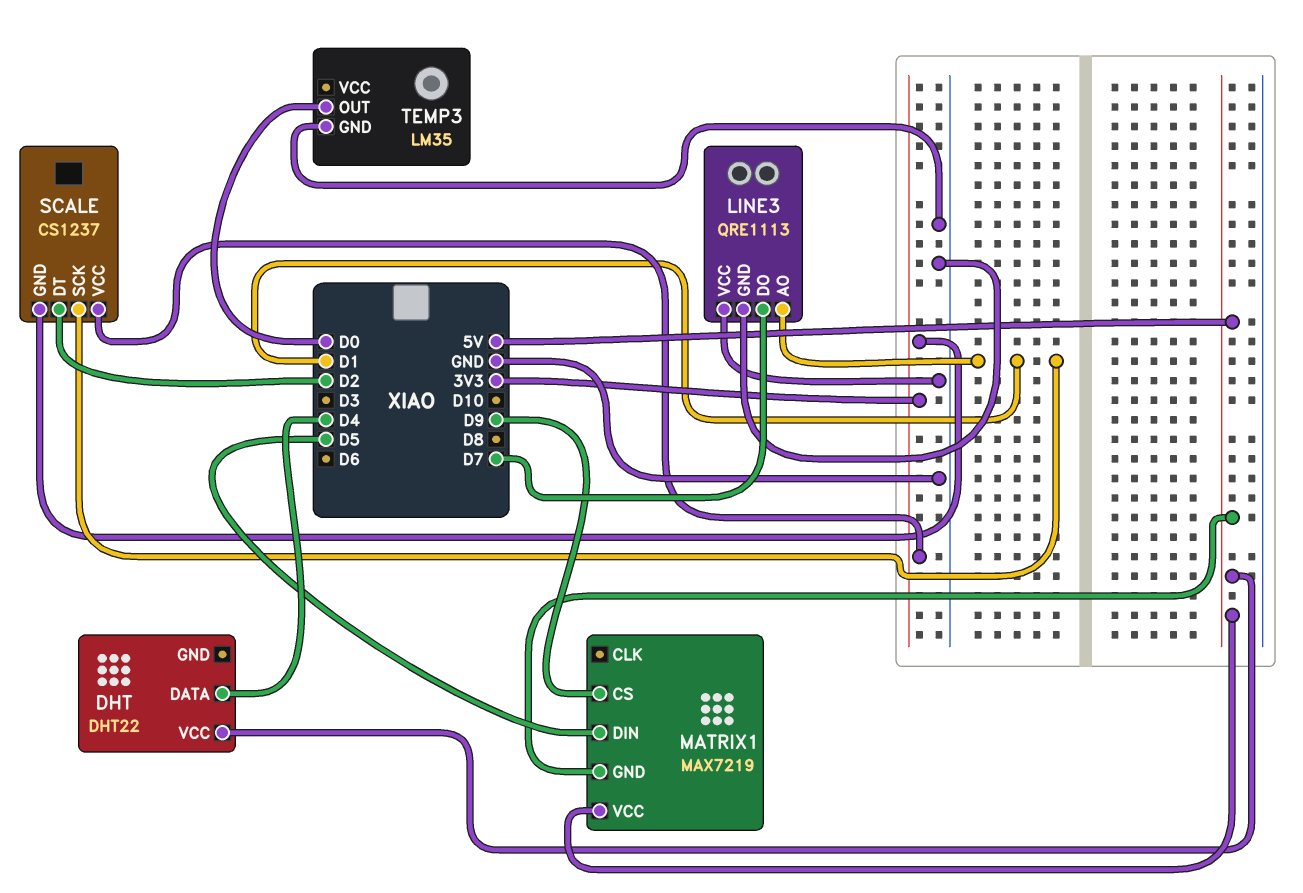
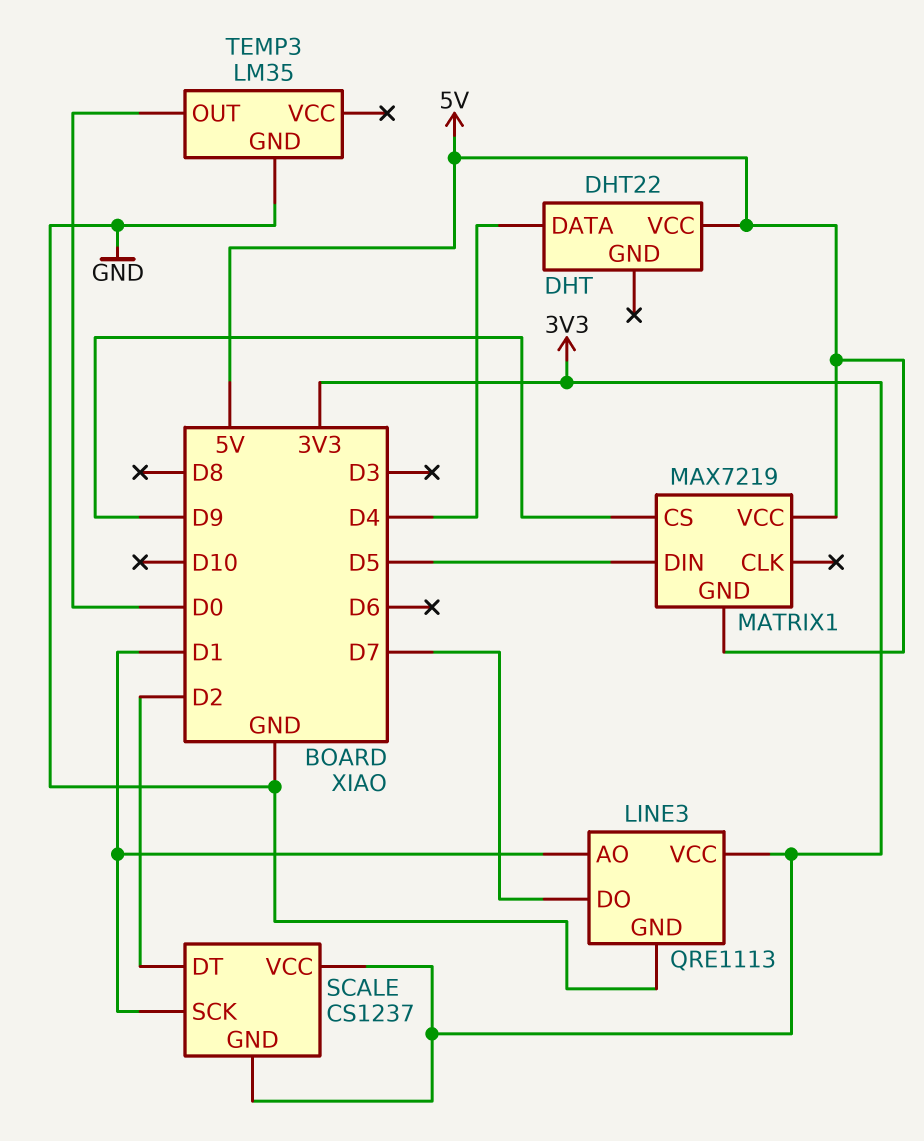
LINE3 pin VCC: GND -> 3V3

